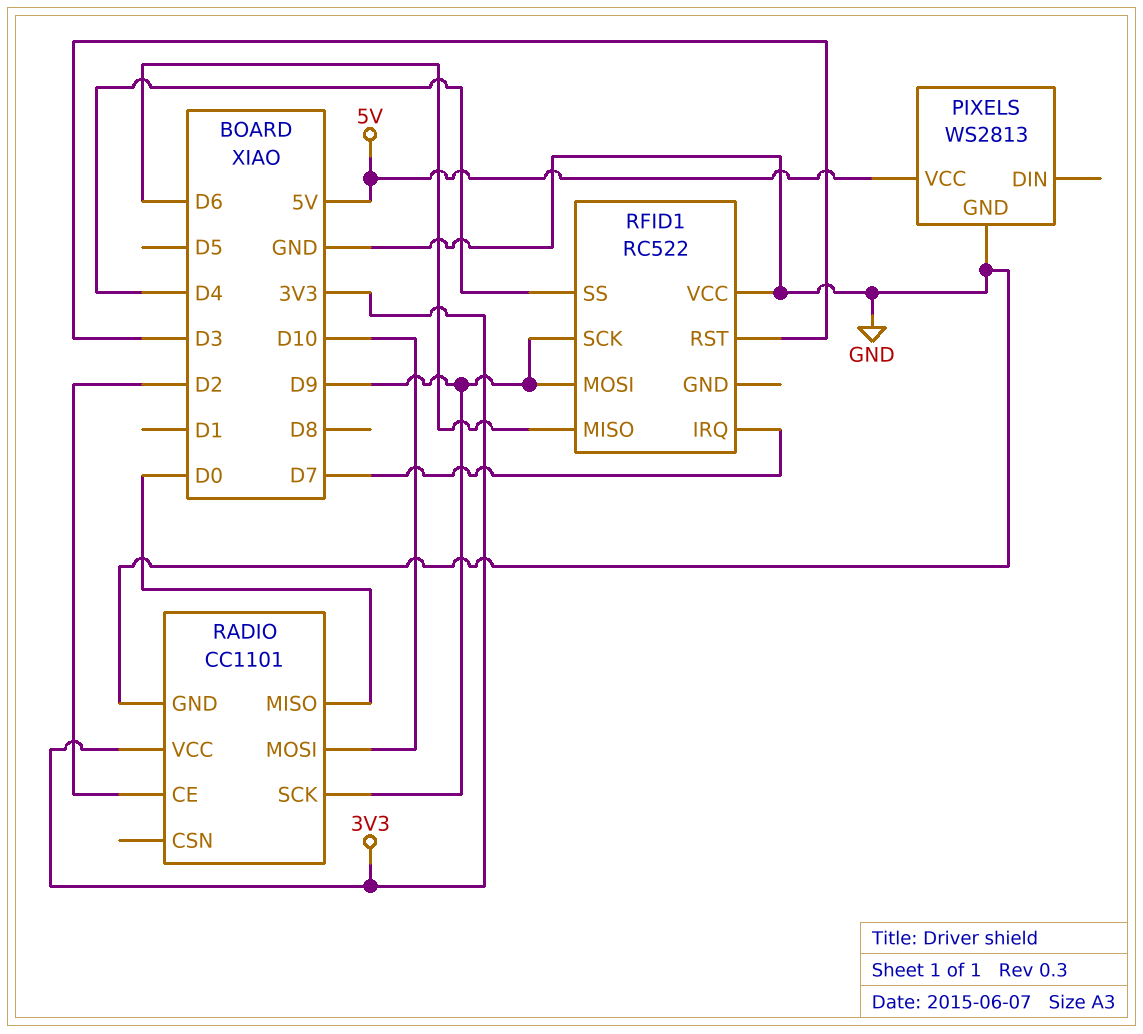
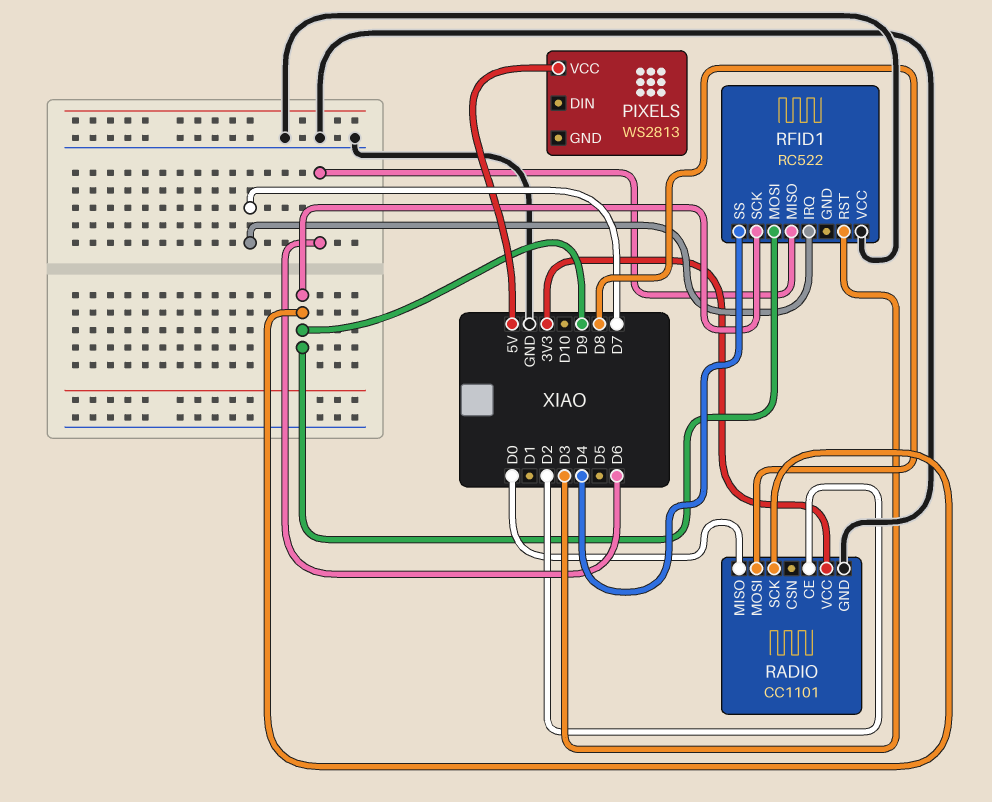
PIXELS pin GND: GND -> none
RADIO pin MOSI: D10 -> D8

